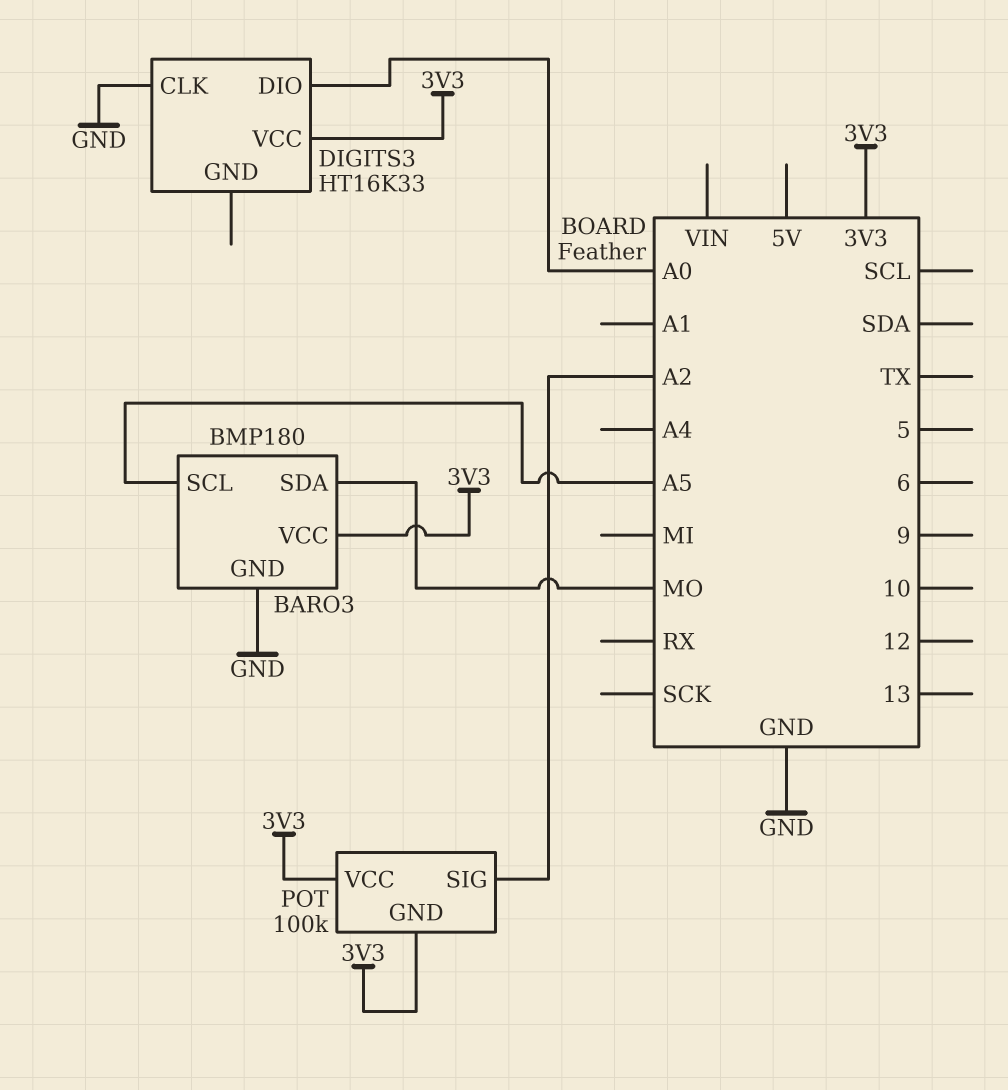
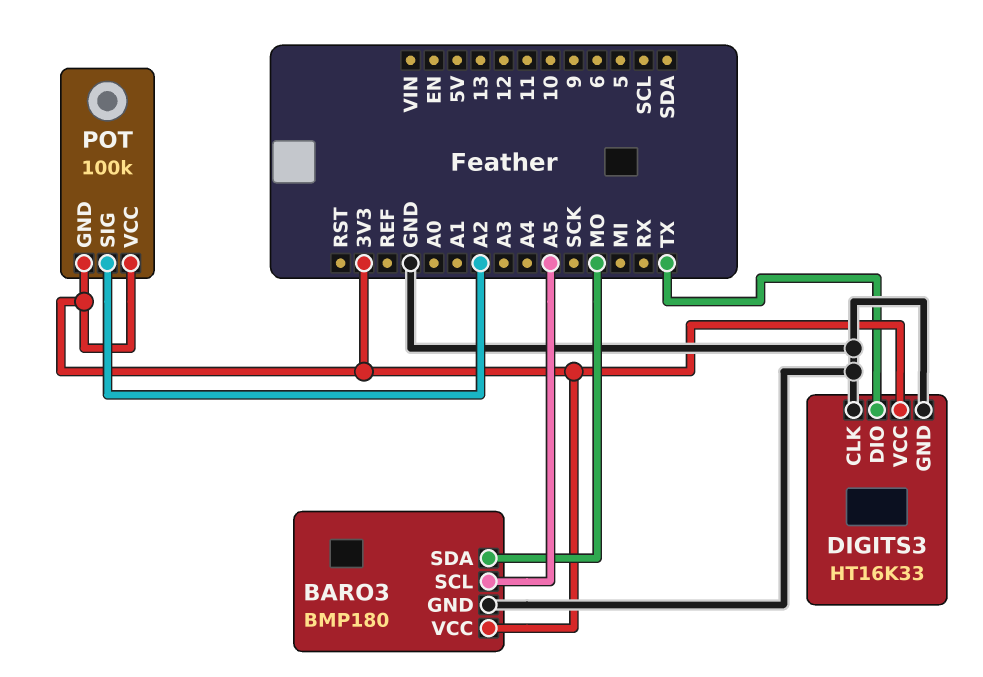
DIGITS3 pin DIO: A0 -> TX
DIGITS3 pin GND: none -> GND

